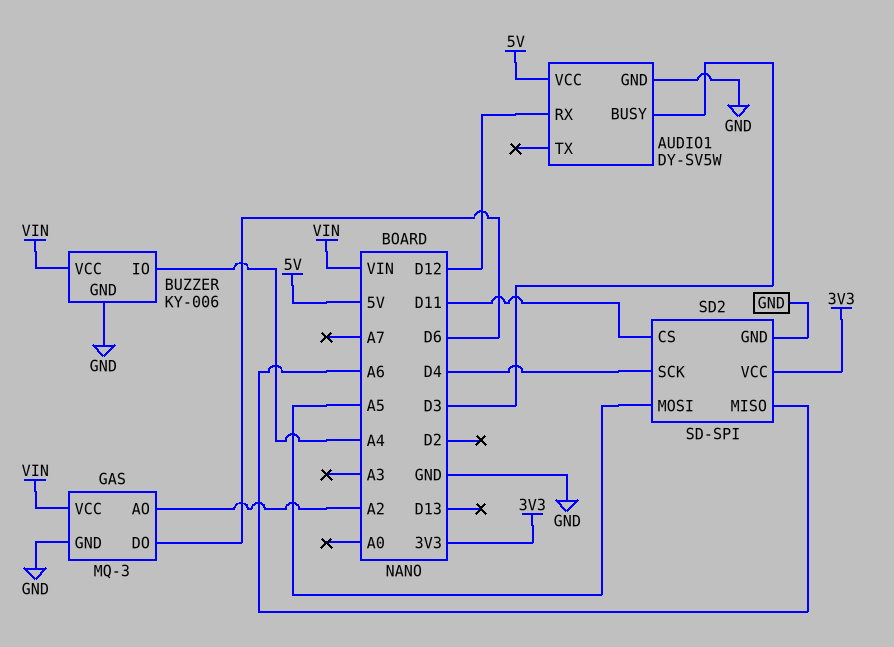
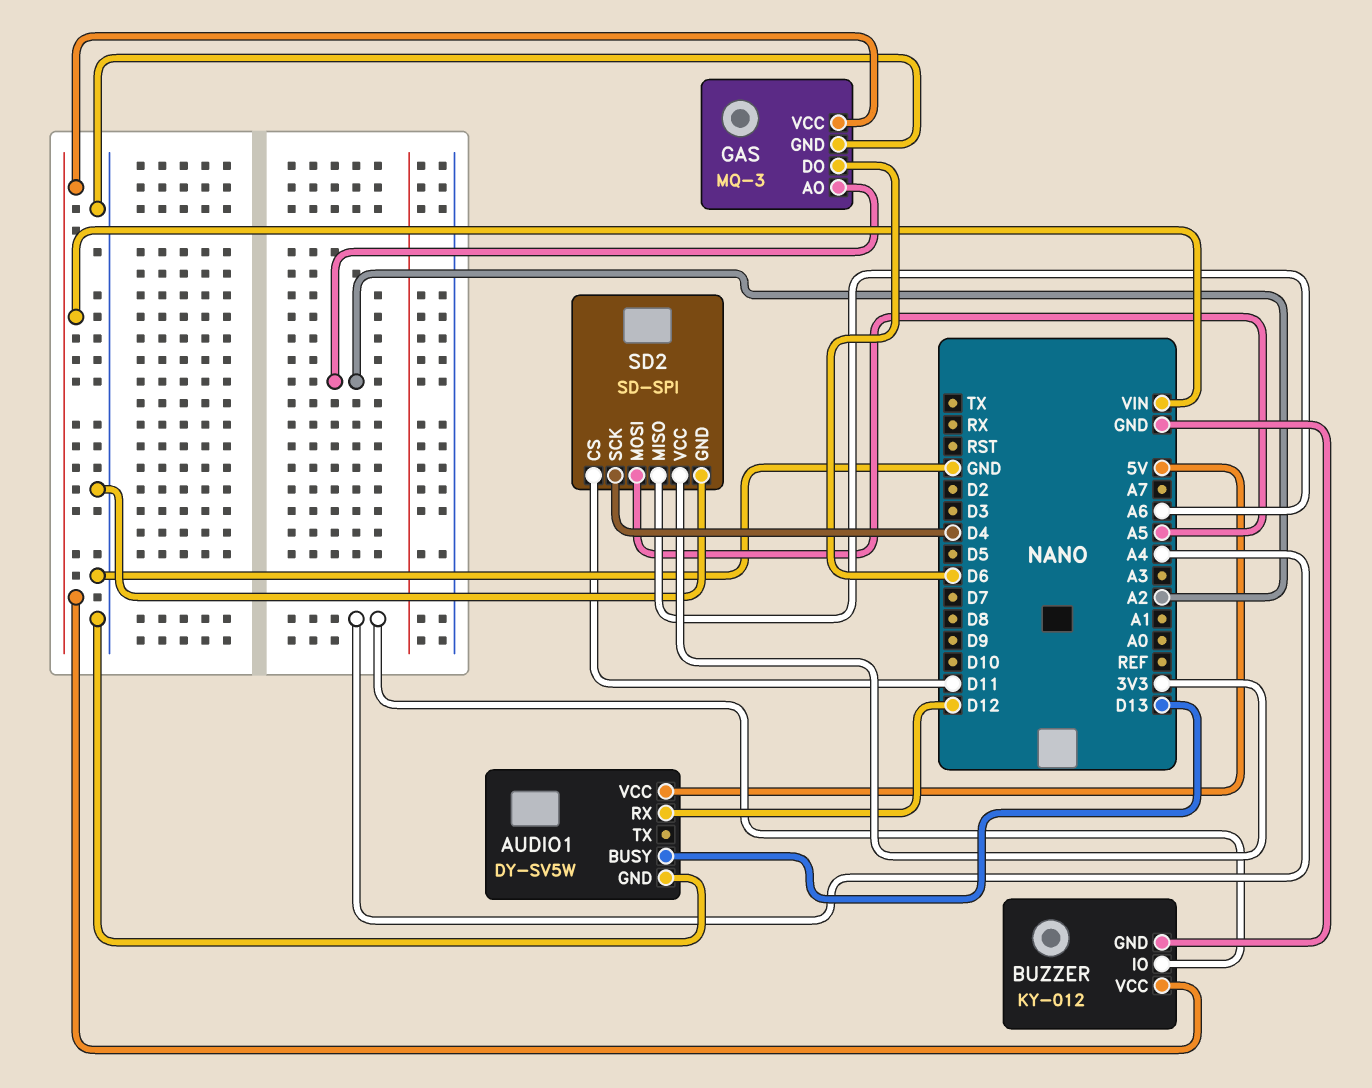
AUDIO1 pin BUSY: D3 -> D13
BUZZER: KY-006 -> KY-012

